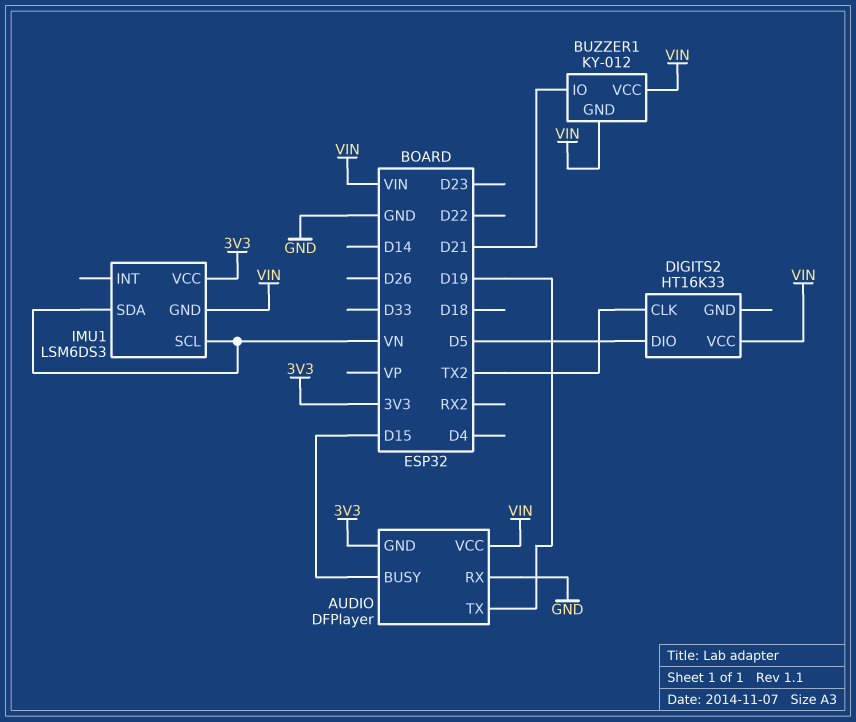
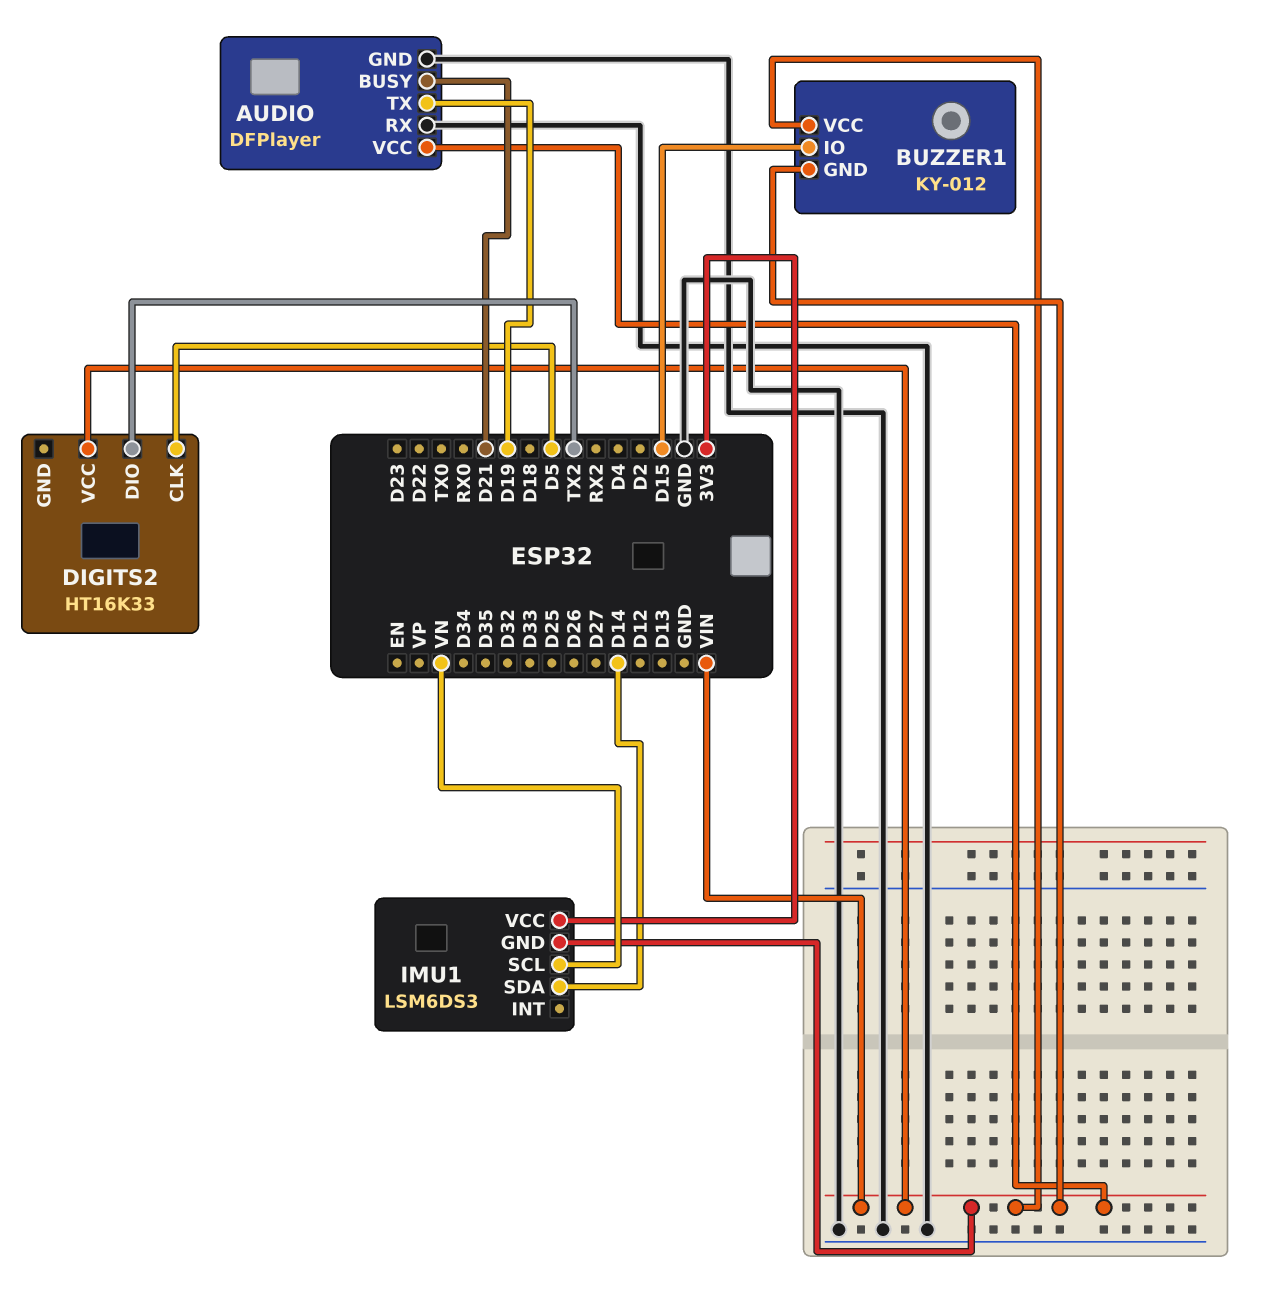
AUDIO pin BUSY: D15 -> D21
AUDIO pin GND: 3V3 -> GND
BUZZER1 pin IO: D21 -> D15
DIGITS2 pin CLK: TX2 -> D5
DIGITS2 pin DIO: D5 -> TX2
IMU1 pin SDA: VN -> D14

